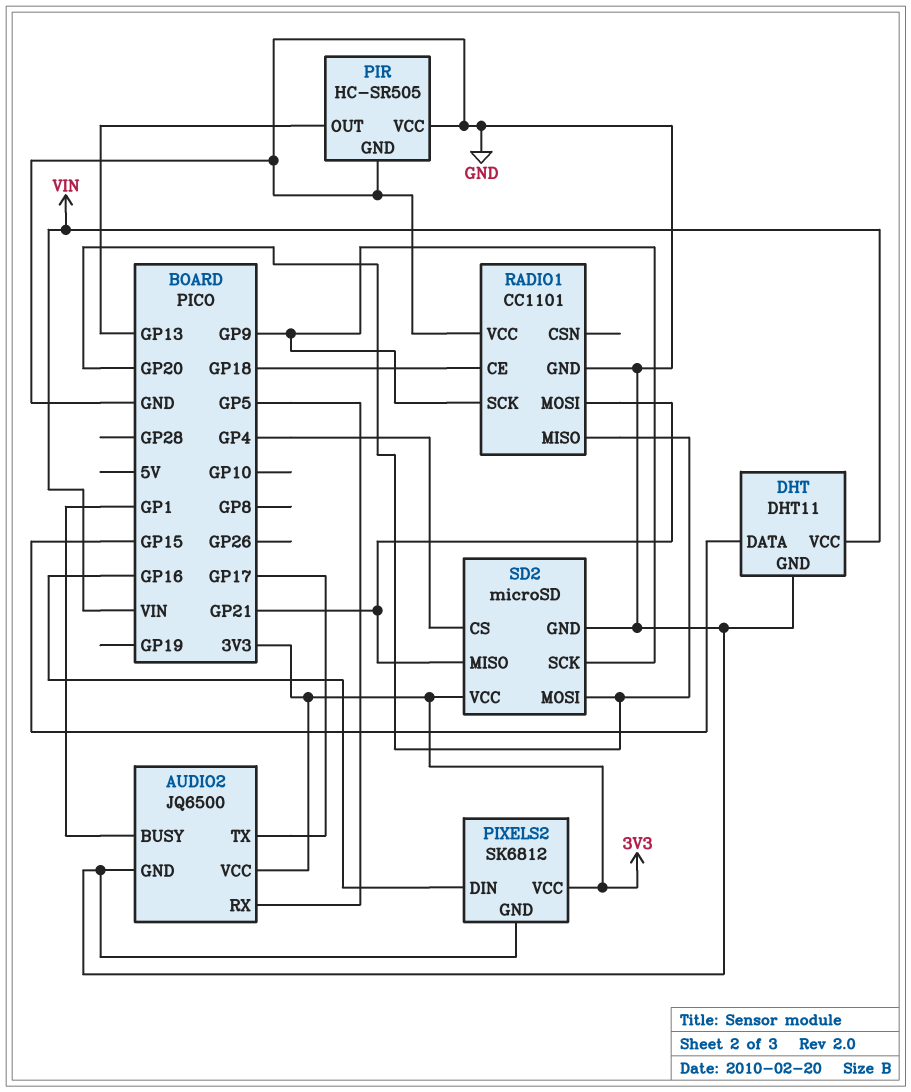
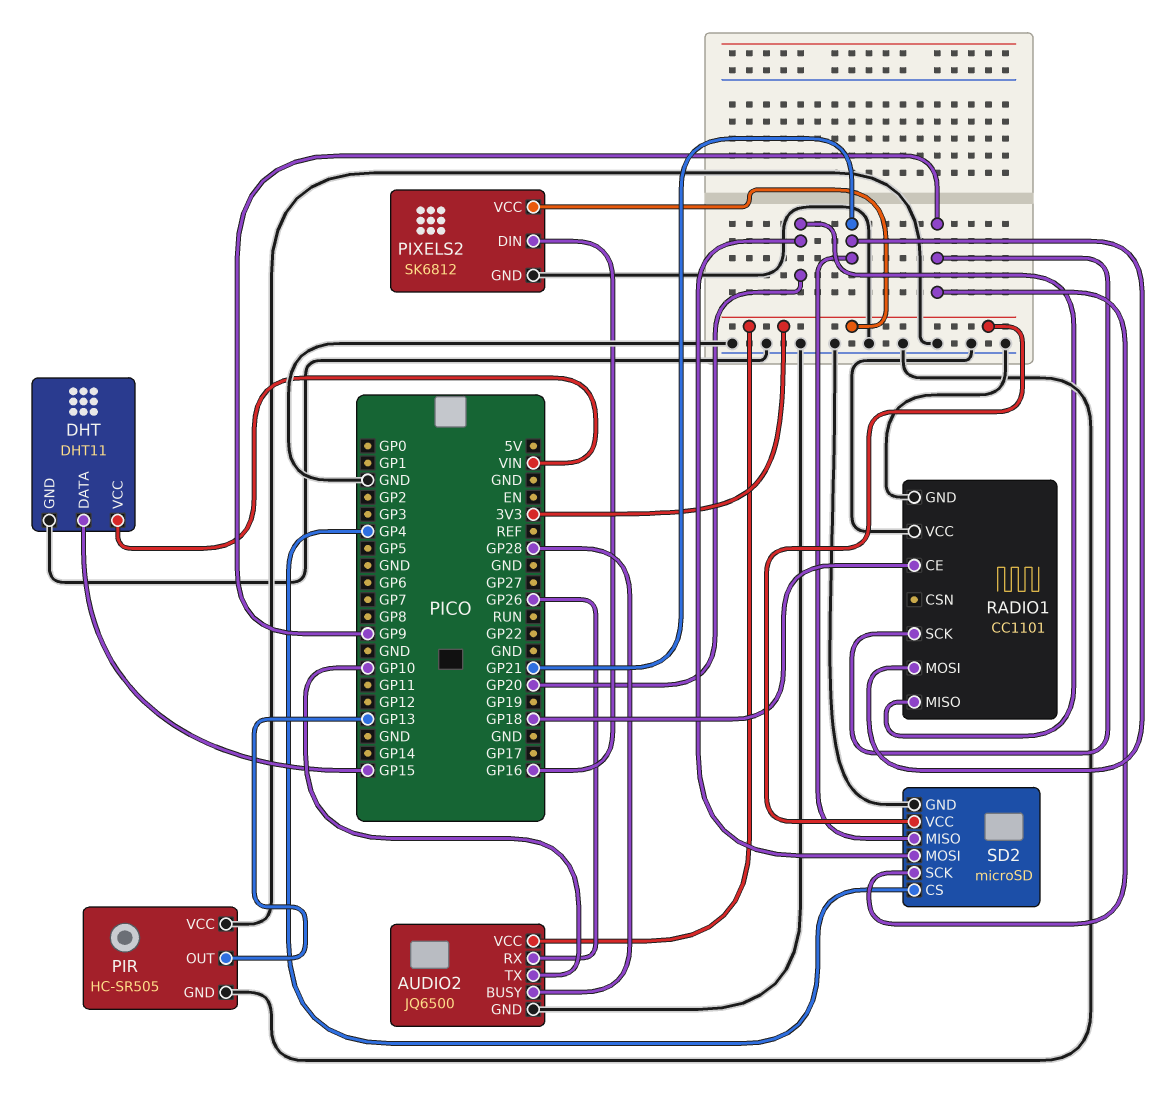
AUDIO2 pin BUSY: GP1 -> GP28
AUDIO2 pin RX: GP5 -> GP26
AUDIO2 pin TX: GP17 -> GP10

